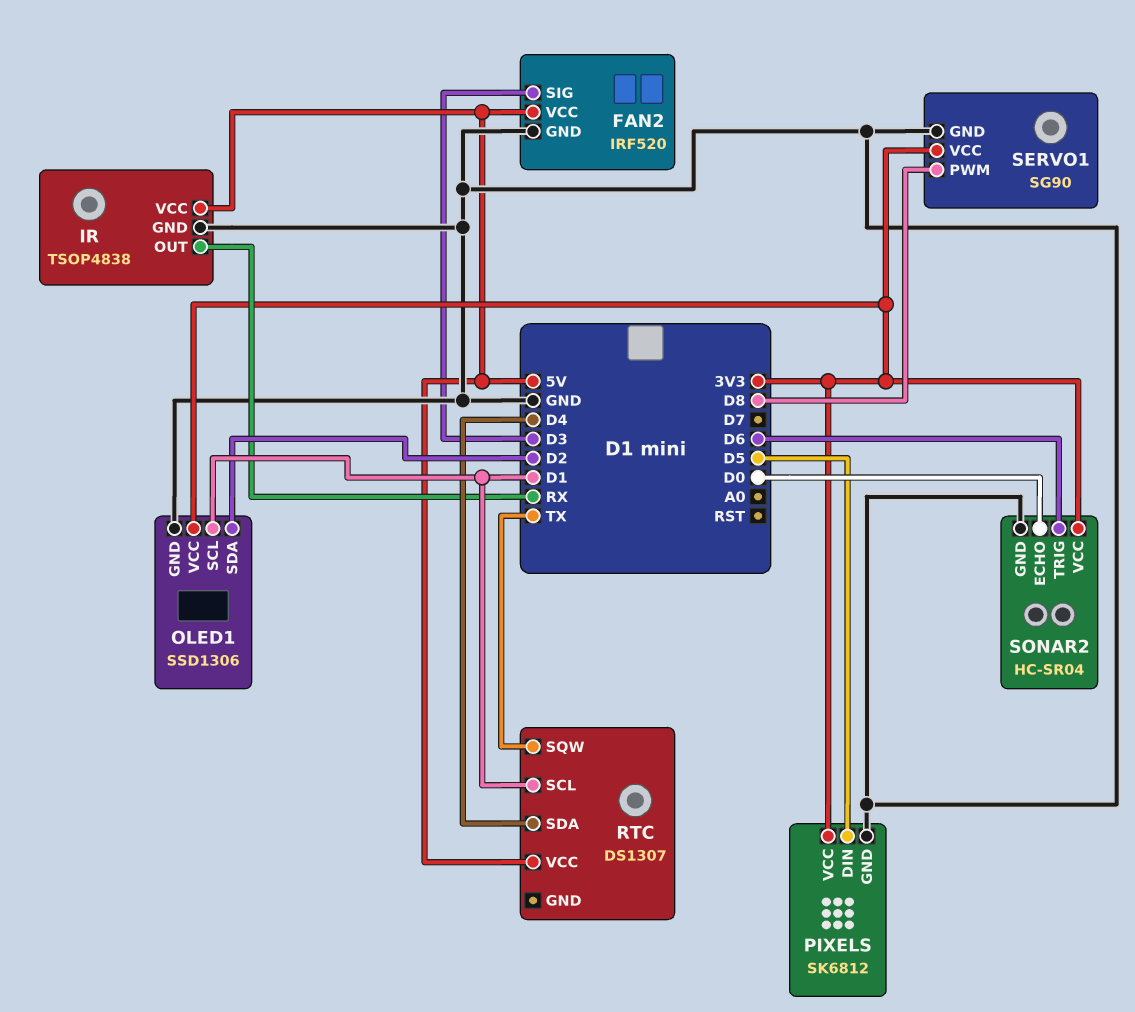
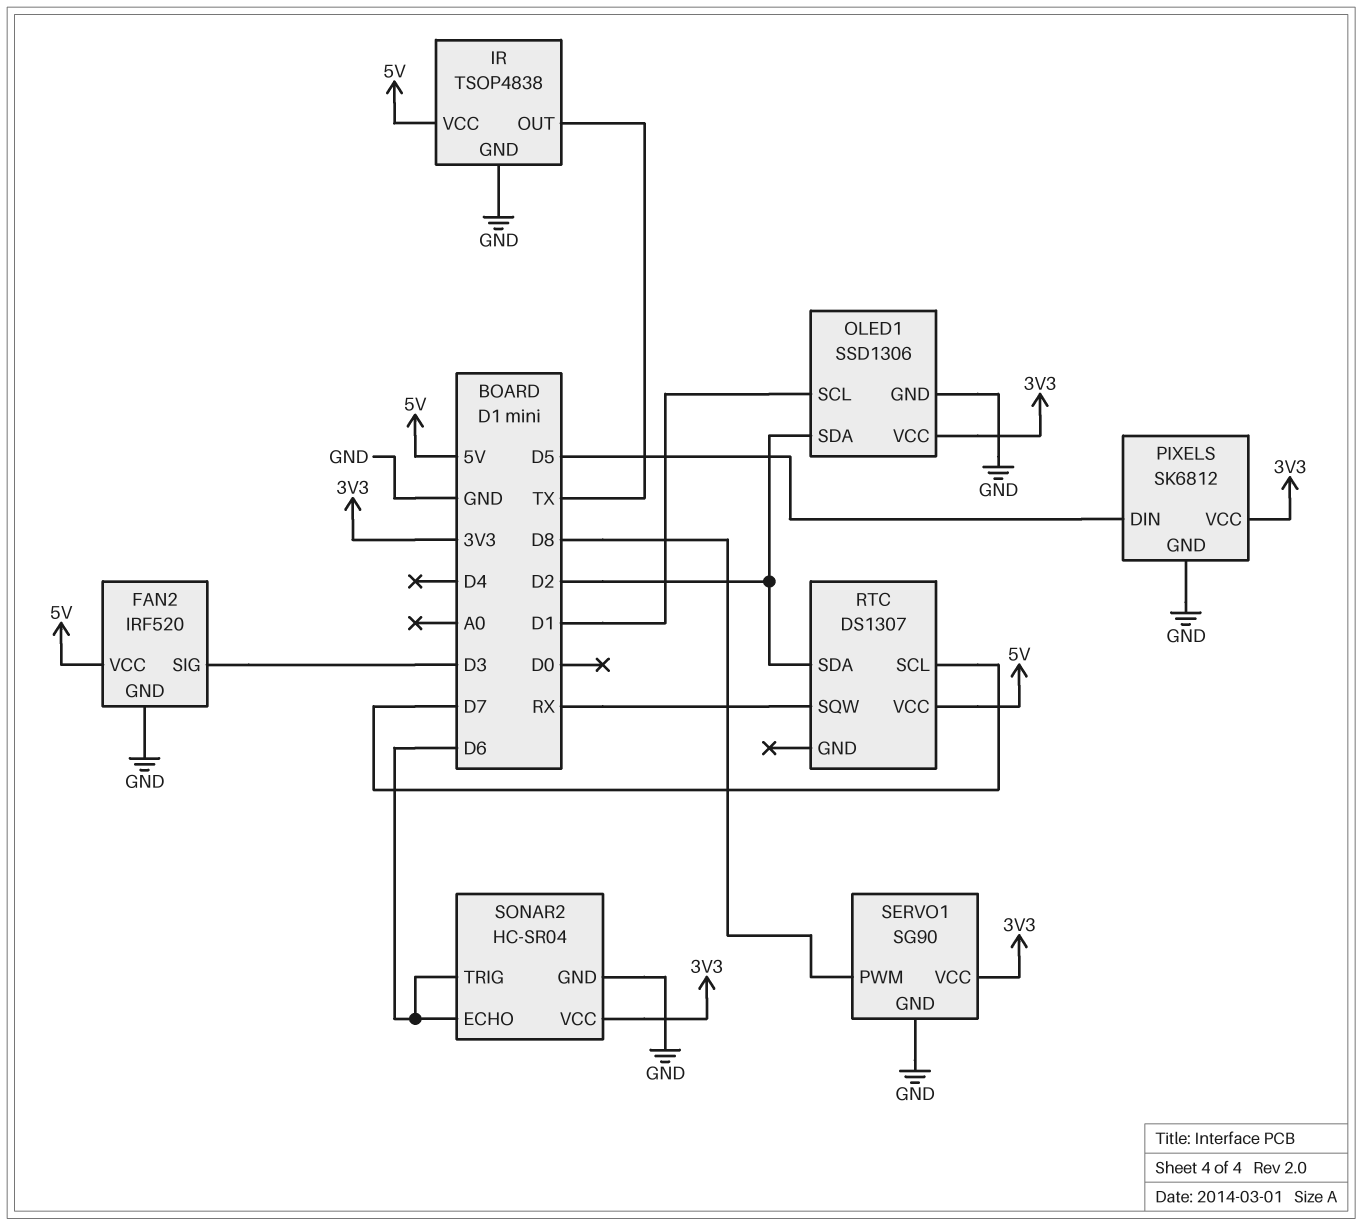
IR pin OUT: RX -> TX
RTC pin SCL: D1 -> D7
RTC pin SDA: D4 -> D2
RTC pin SQW: TX -> RX
SONAR2 pin ECHO: D0 -> D6

